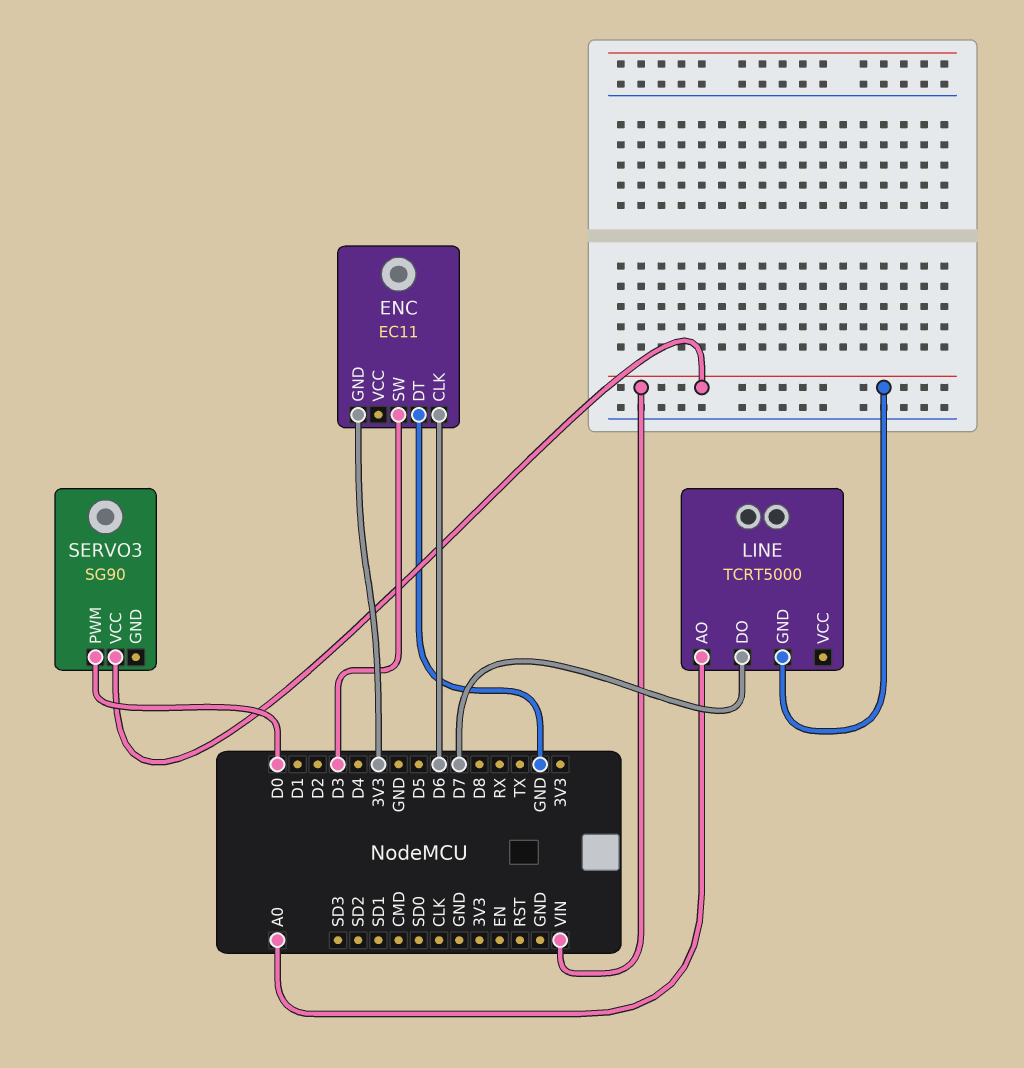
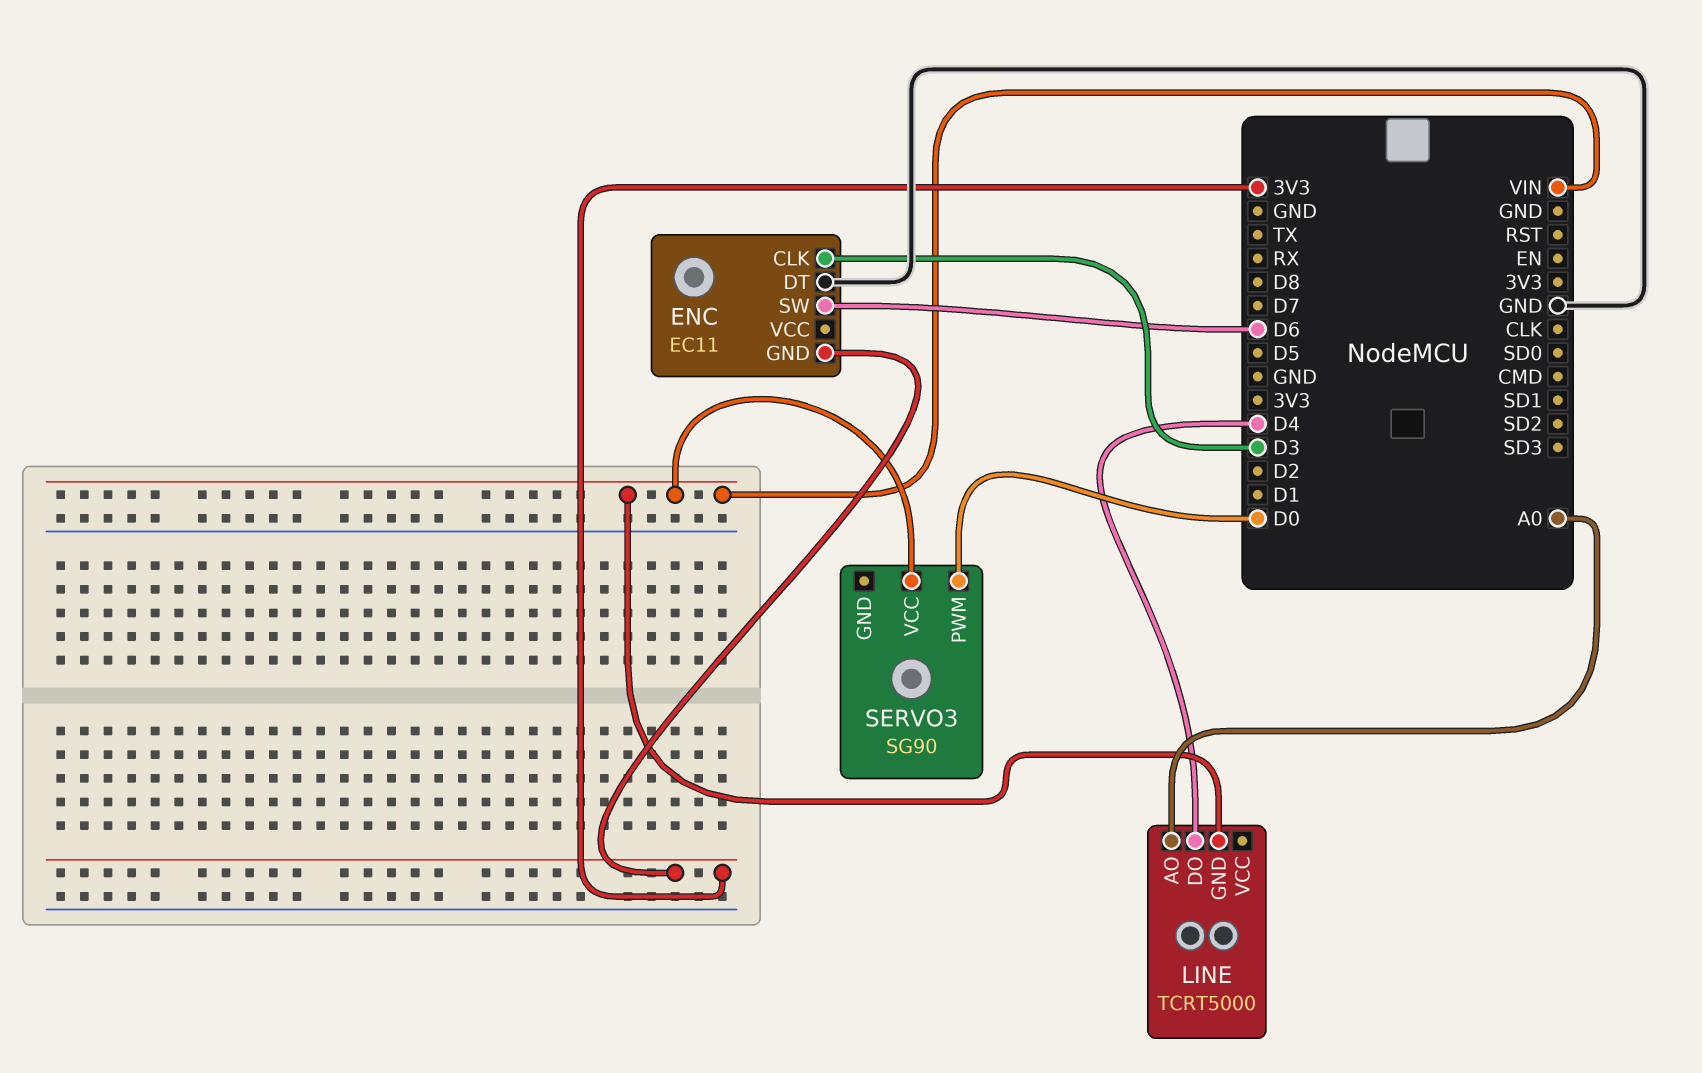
ENC pin CLK: D6 -> D3
ENC pin SW: D3 -> D6
LINE pin DO: D7 -> D4

